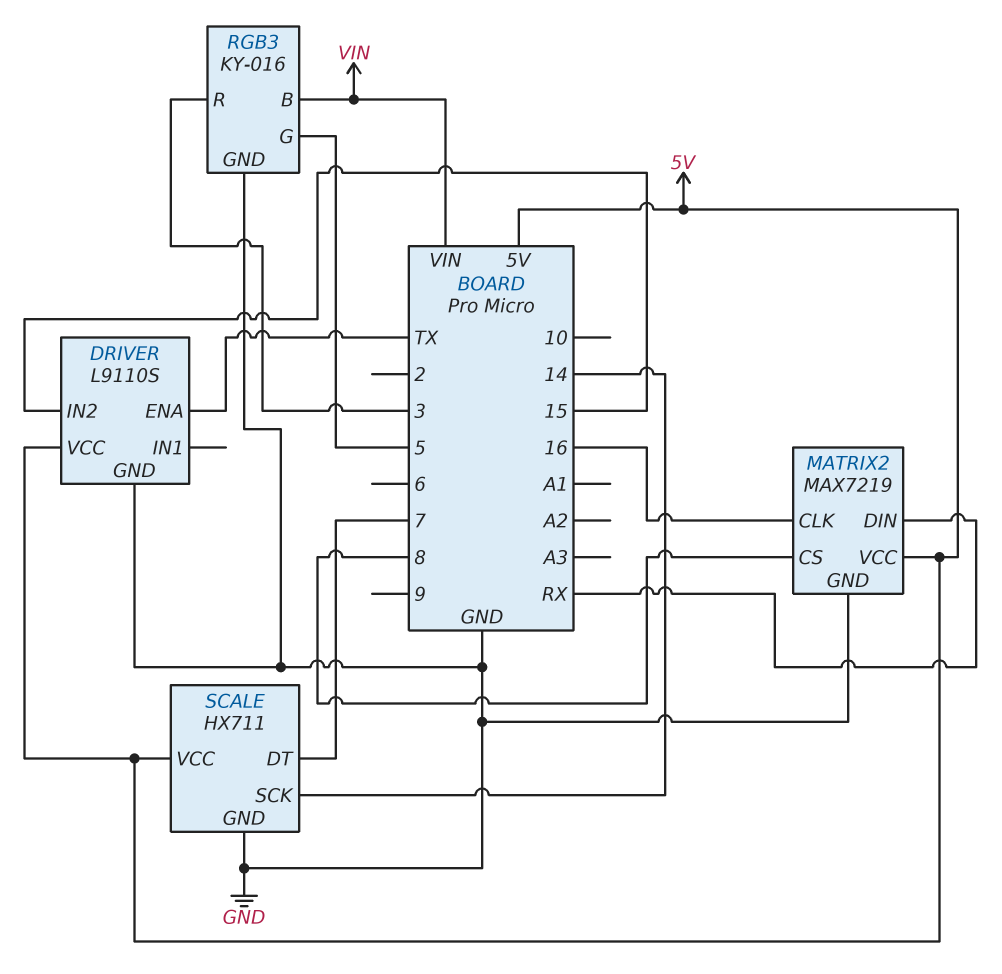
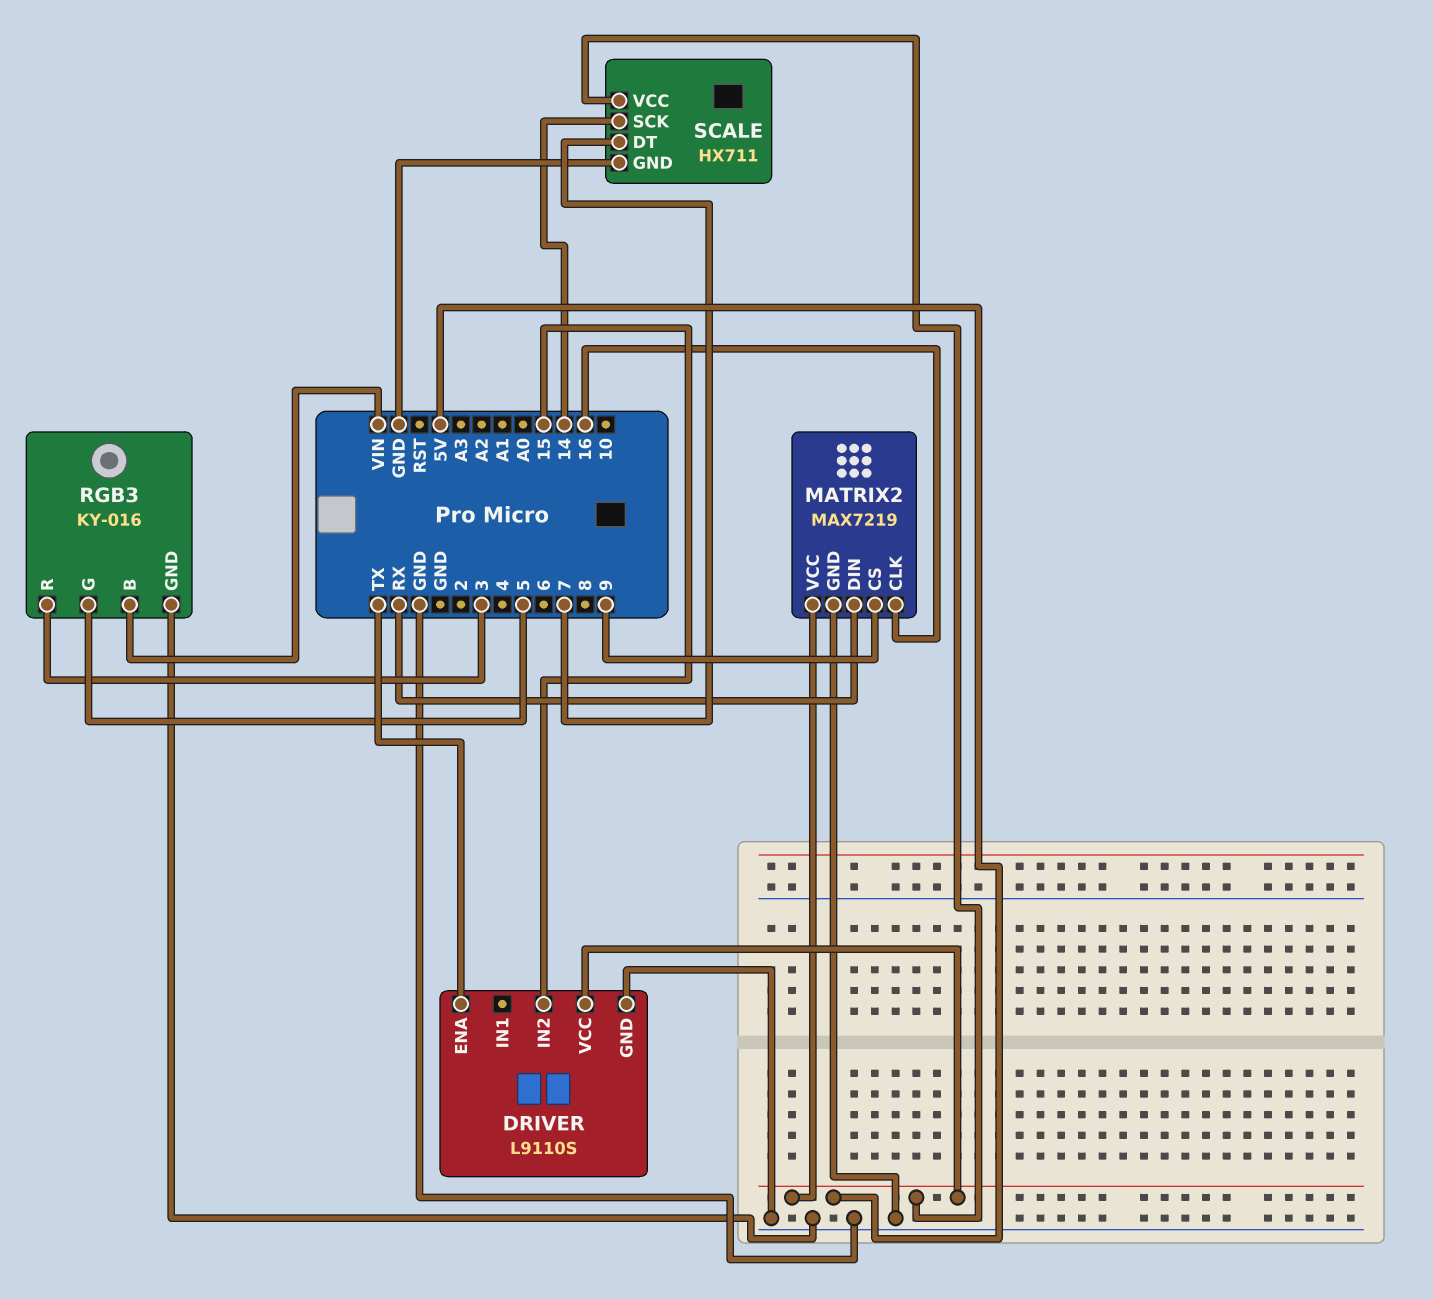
MATRIX2 pin CS: 8 -> 9

